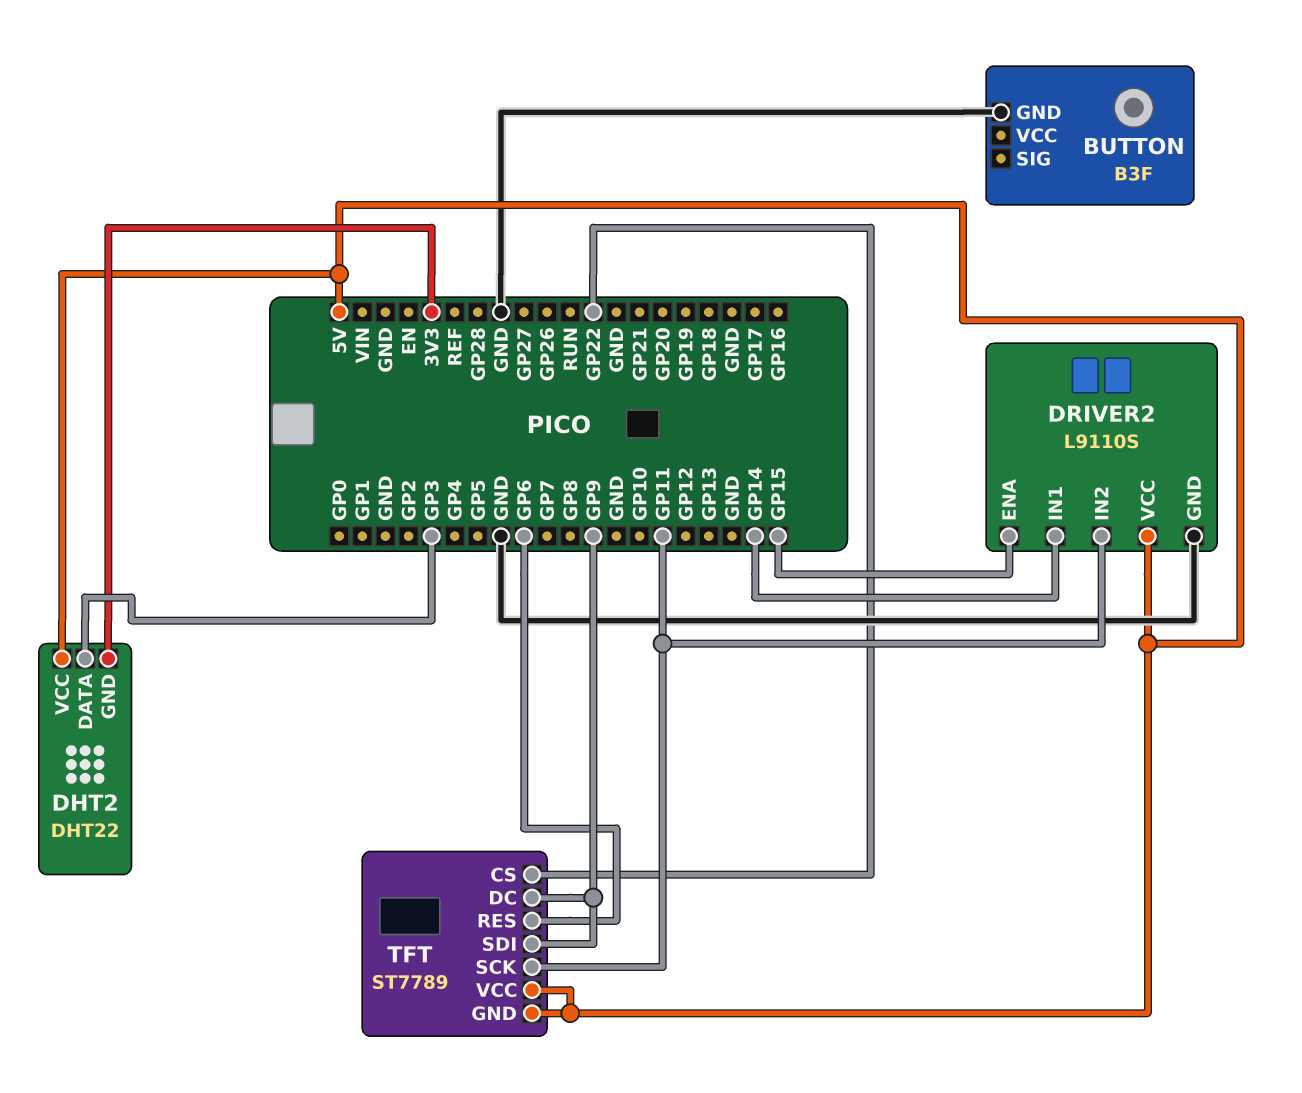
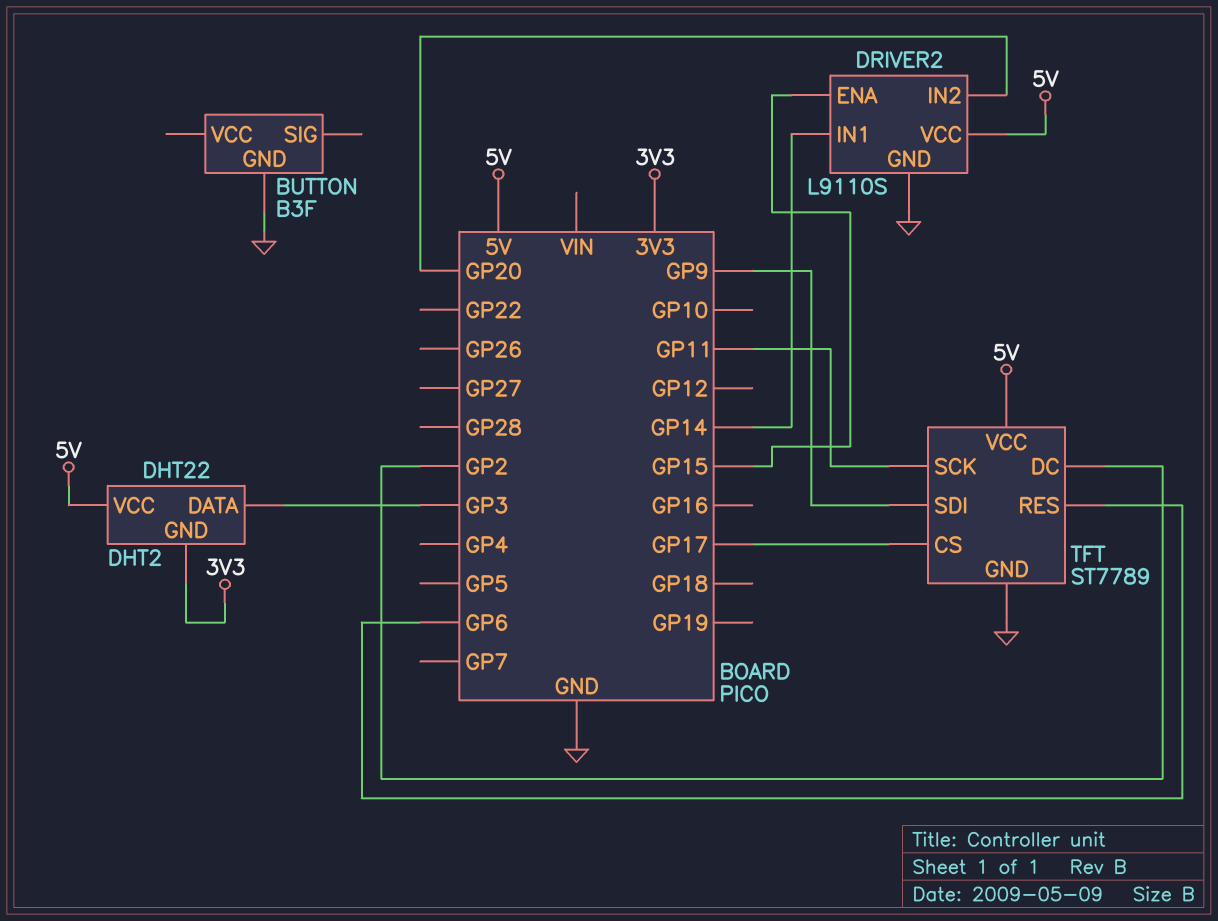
DRIVER2 pin IN2: GP11 -> GP20
TFT pin CS: GP22 -> GP17
TFT pin DC: GP9 -> GP2
TFT pin GND: 5V -> GND

